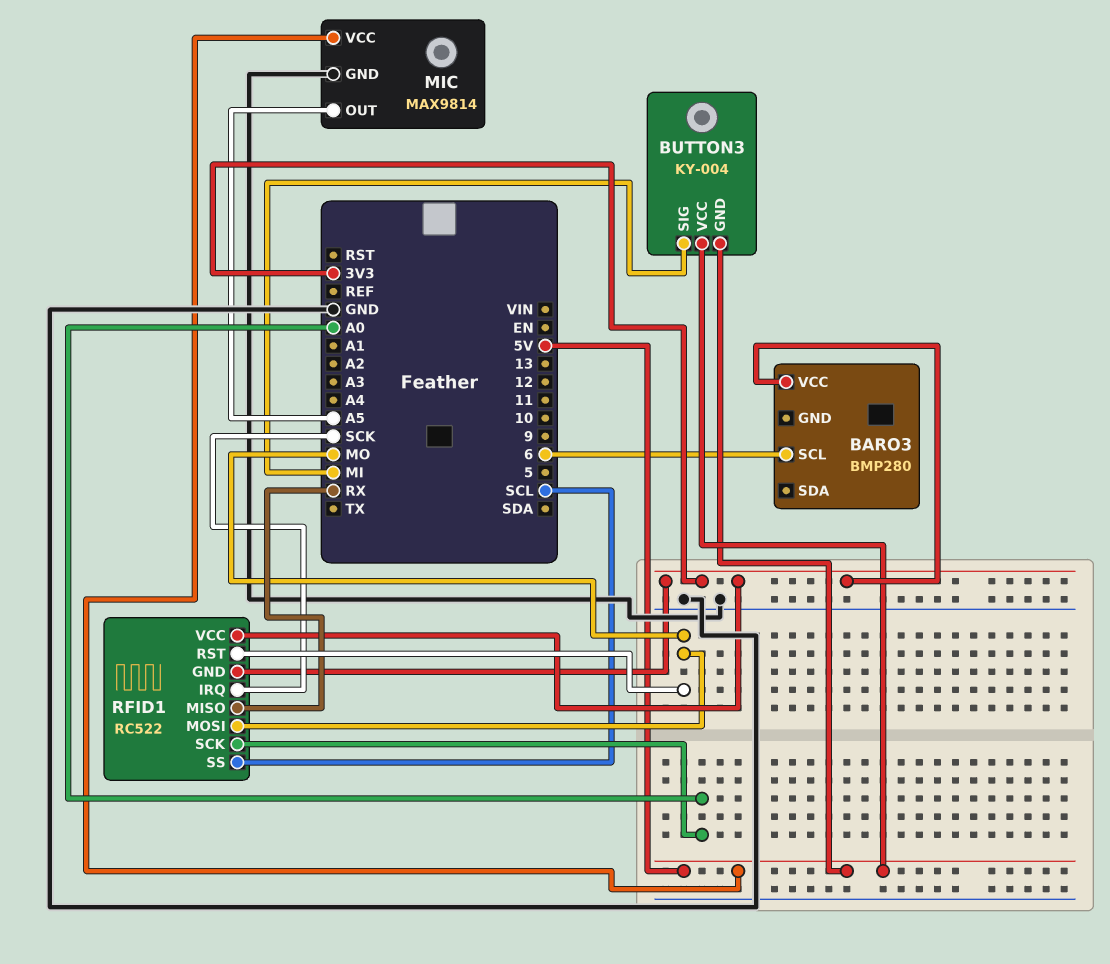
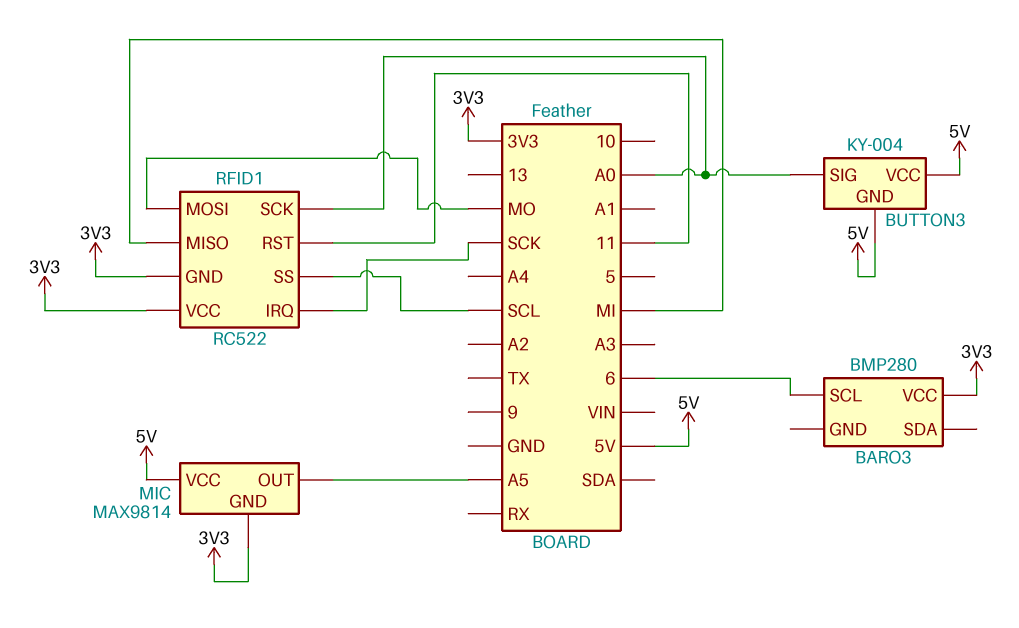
BUTTON3 pin SIG: MI -> A0
MIC pin GND: GND -> 3V3
RFID1 pin MISO: RX -> MI
RFID1 pin RST: MO -> 11

